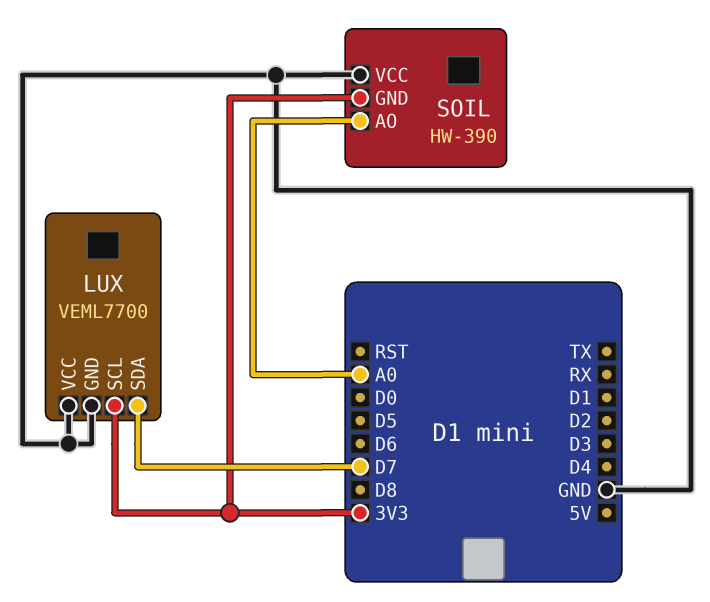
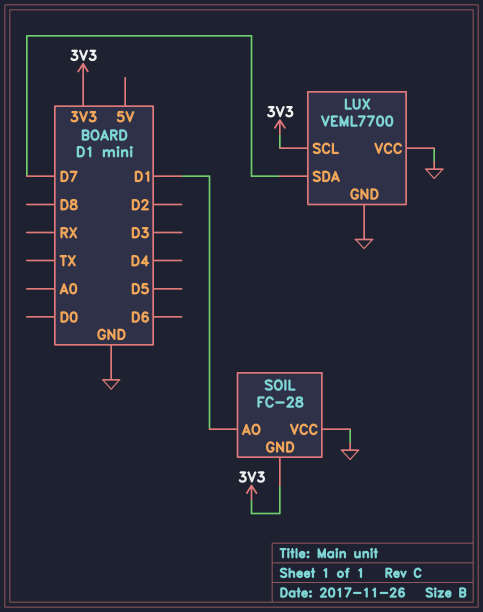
SOIL: HW-390 -> FC-28
SOIL pin AO: A0 -> D1

